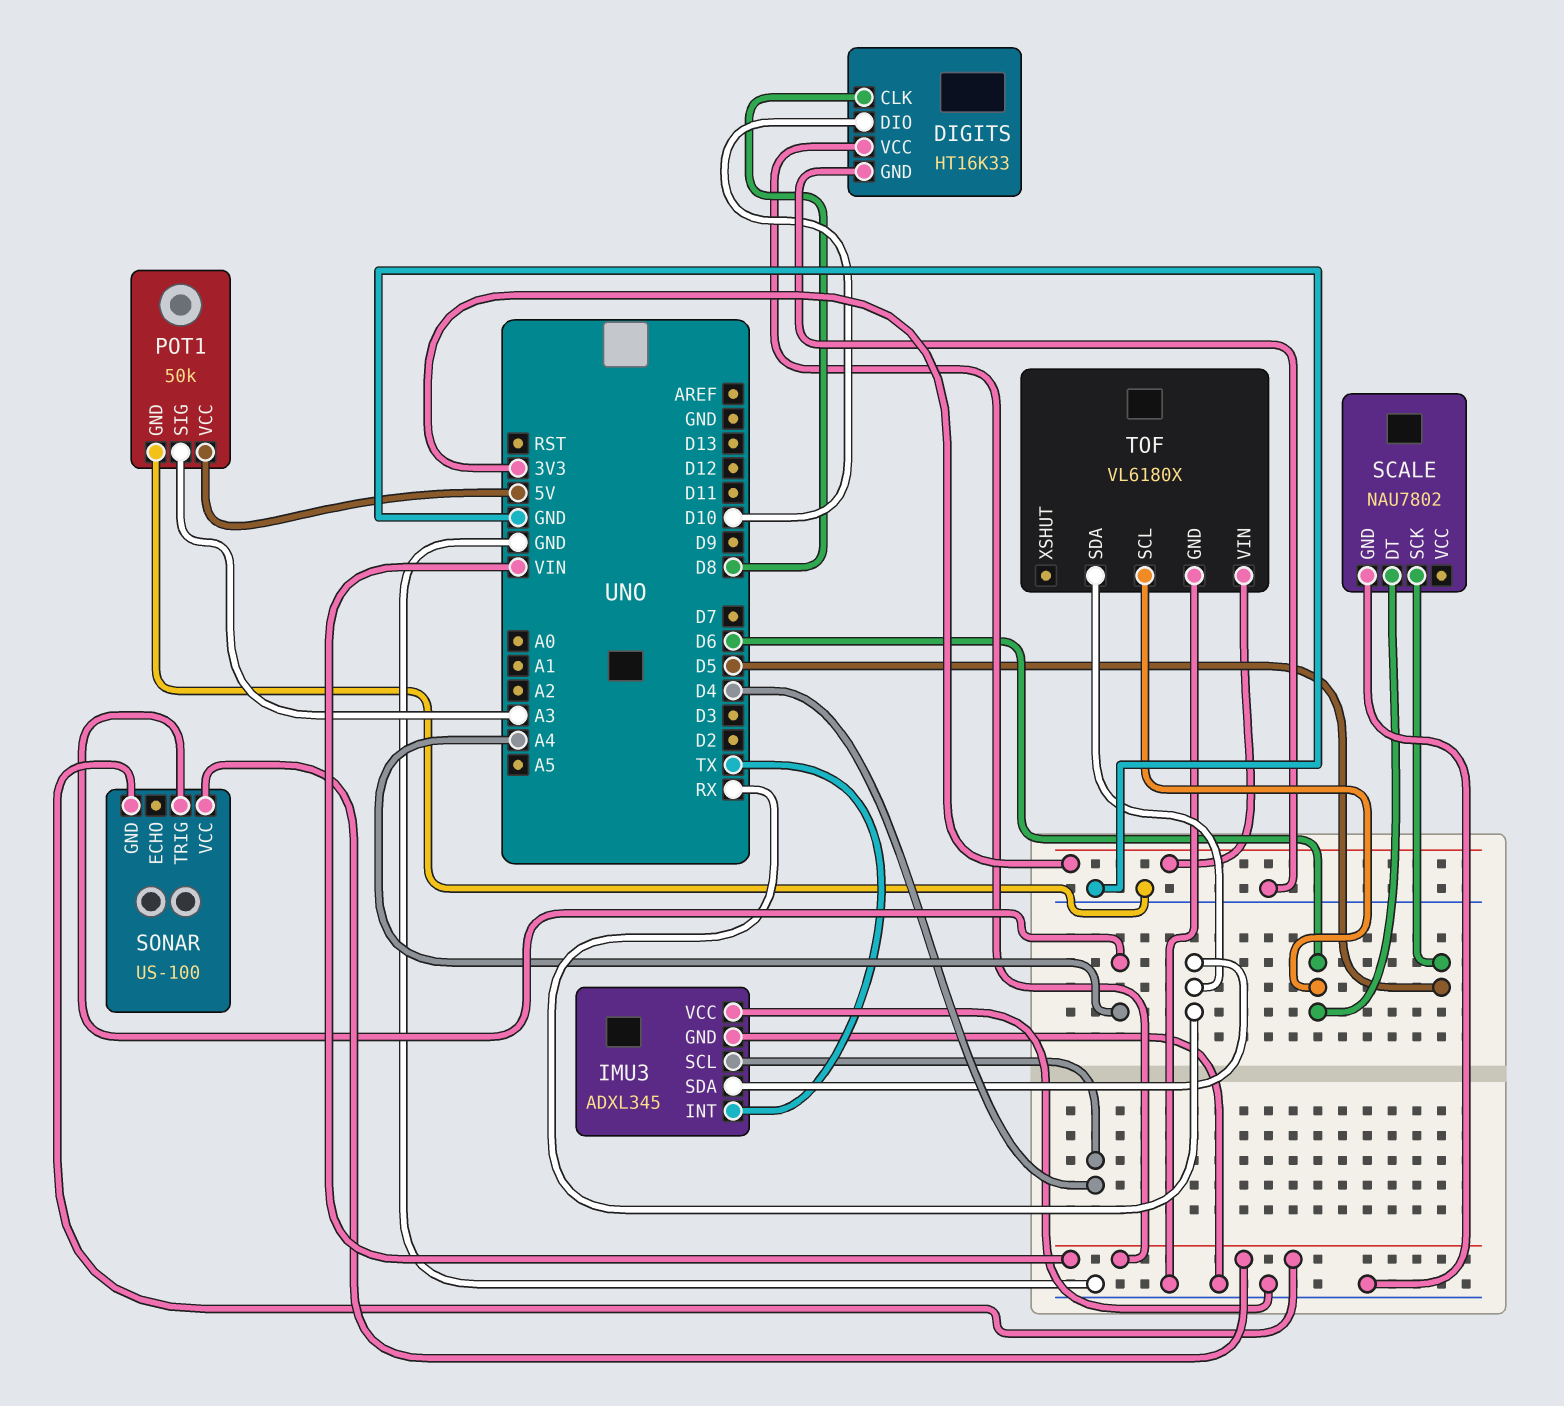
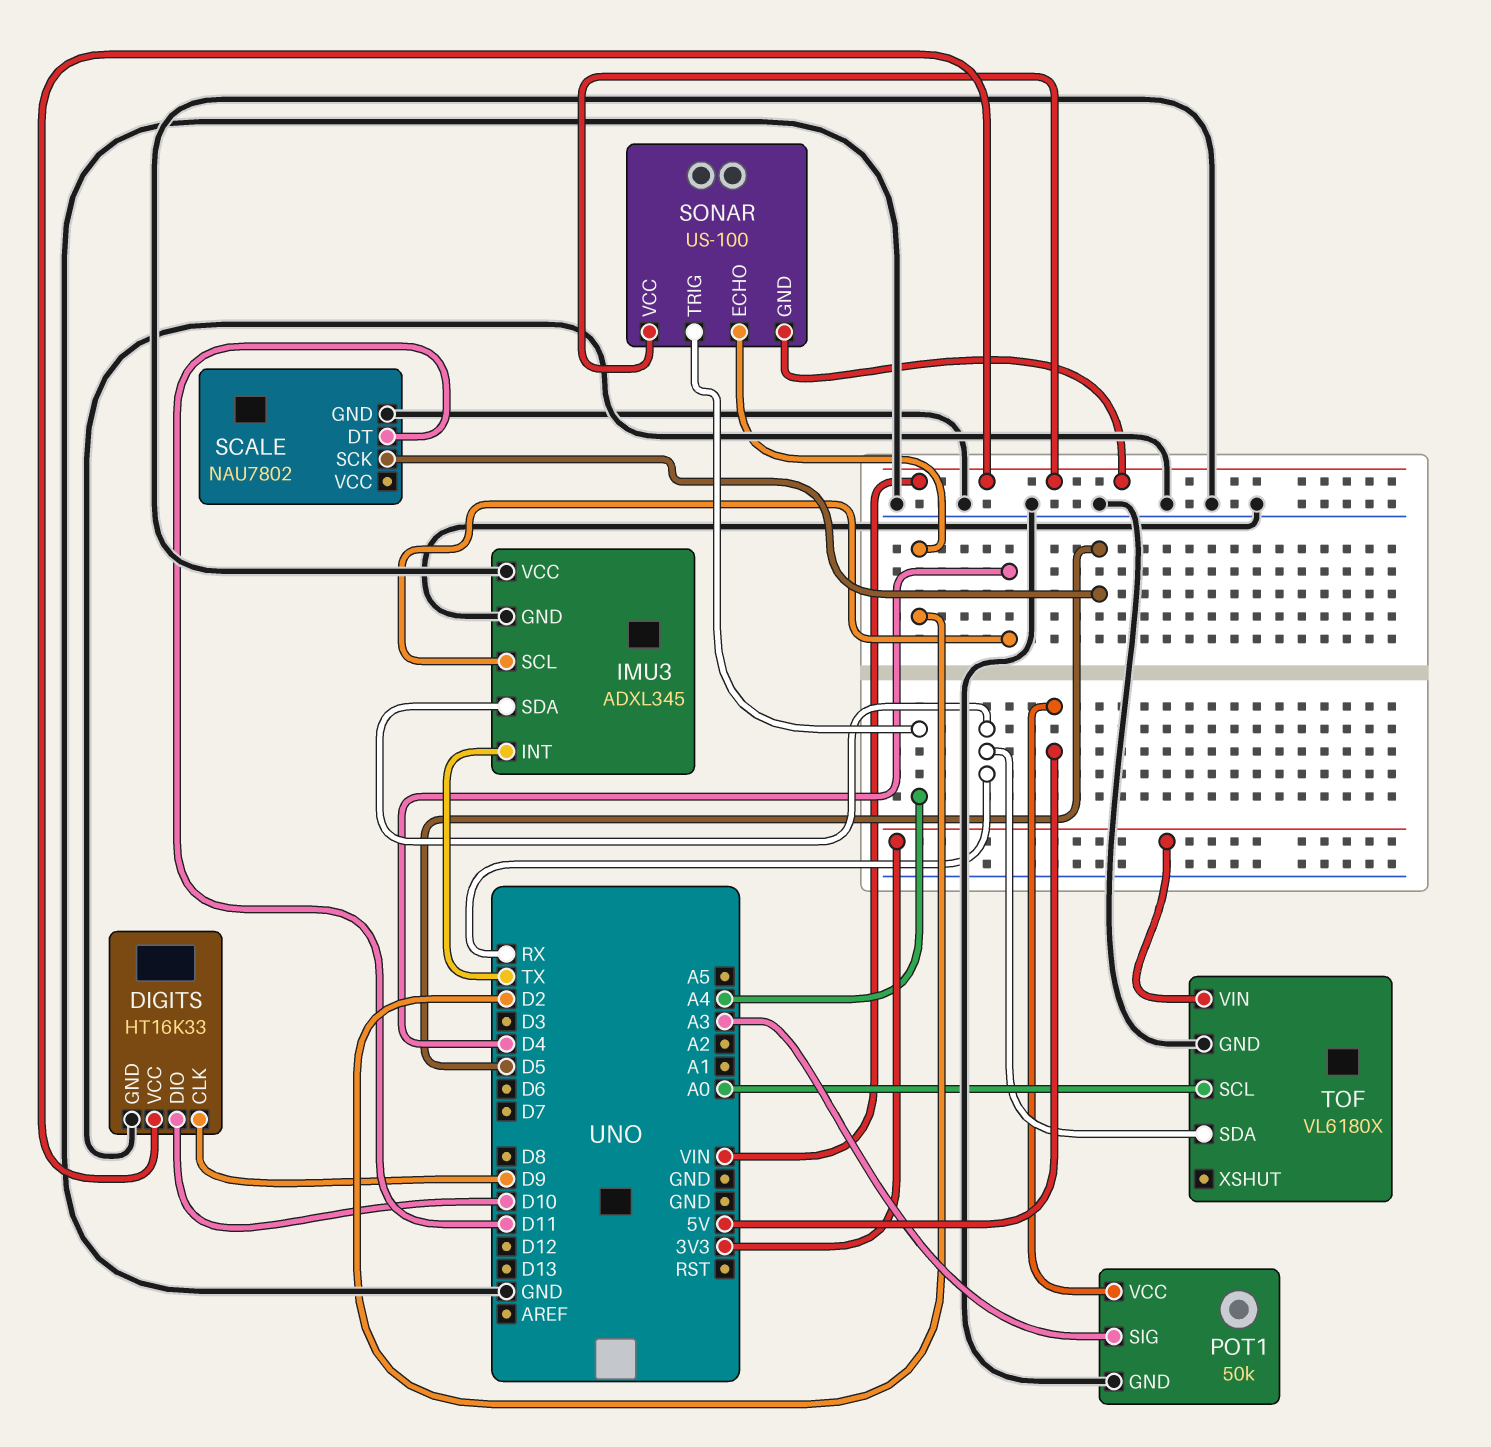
DIGITS pin CLK: D8 -> D9
SCALE pin DT: D6 -> D11
SONAR pin ECHO: none -> D2
TOF pin SCL: D6 -> A0

